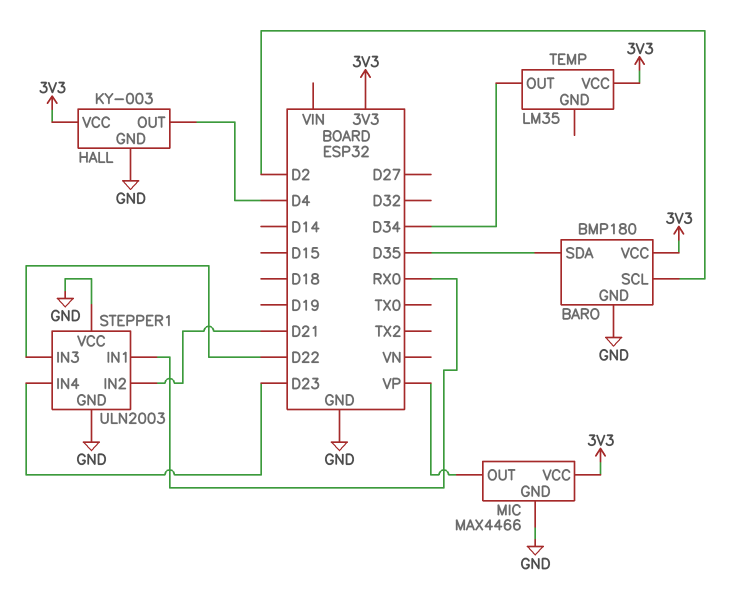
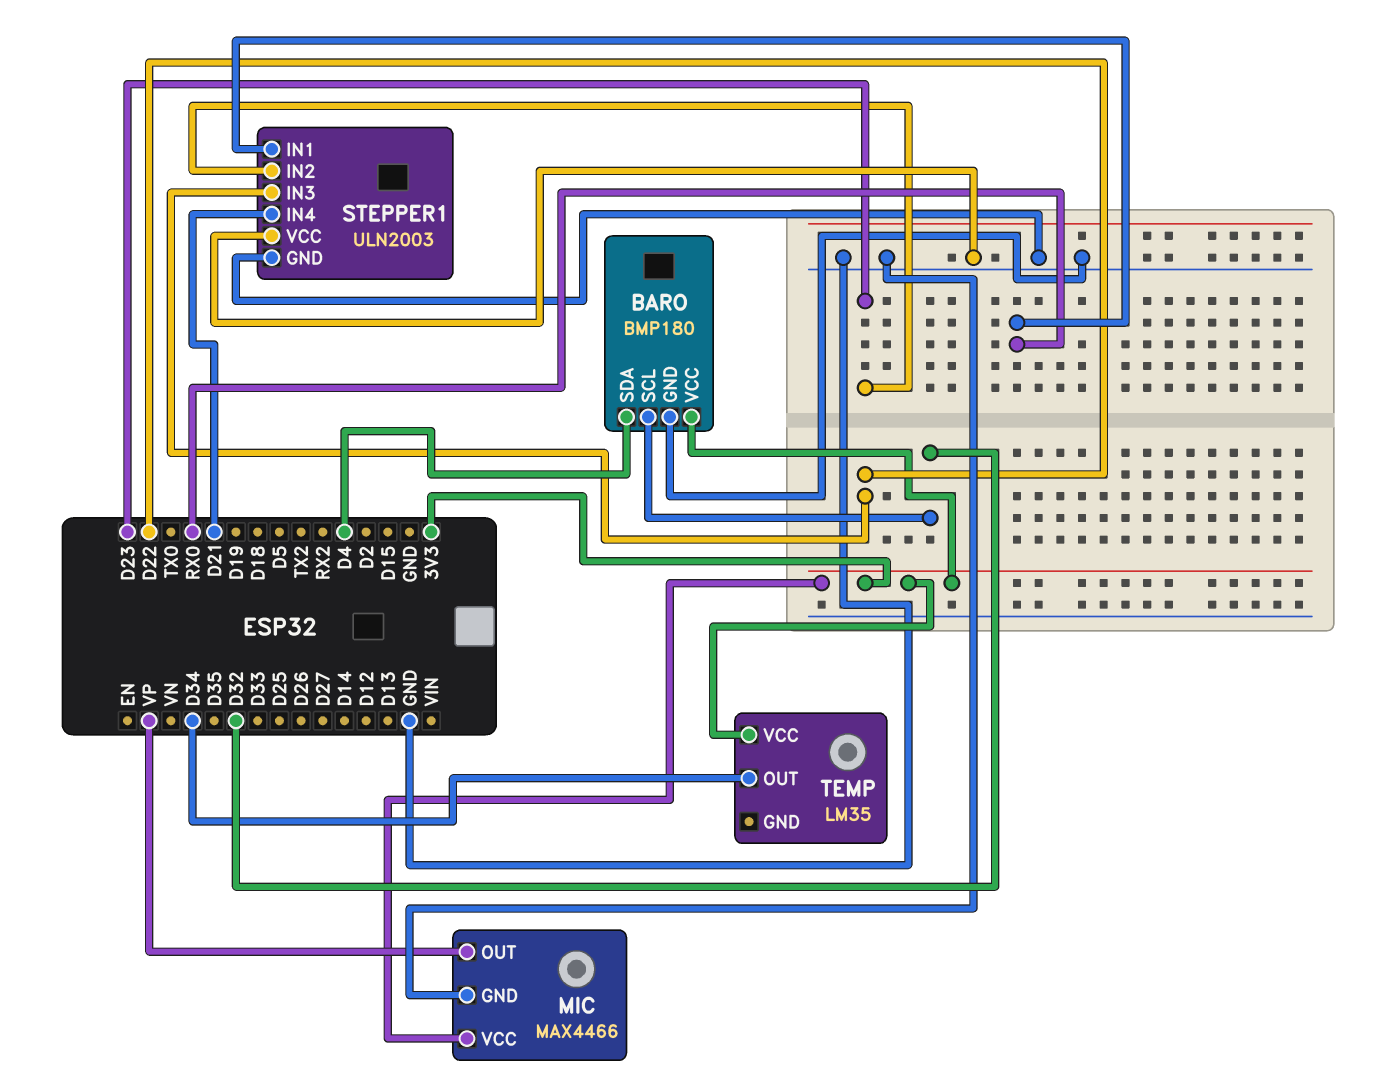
BARO pin SCL: D2 -> D32
BARO pin SDA: D35 -> D4
HALL: KY-003 -> none
HALL pin GND: GND -> none
HALL pin OUT: D4 -> none
HALL pin VCC: 3V3 -> none
STEPPER1 pin IN2: D21 -> D23
STEPPER1 pin IN4: D23 -> D21

